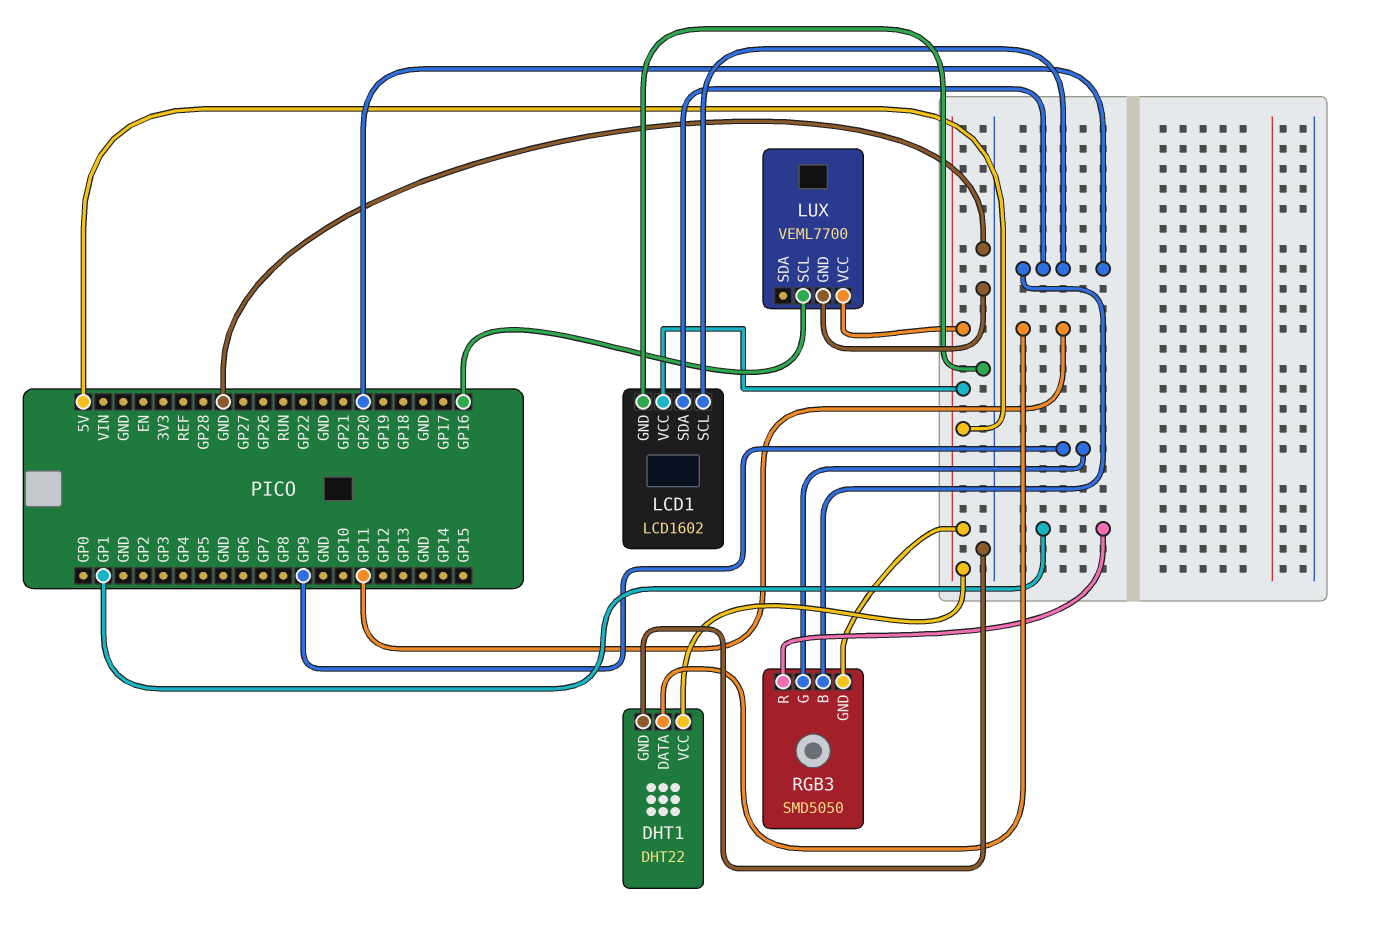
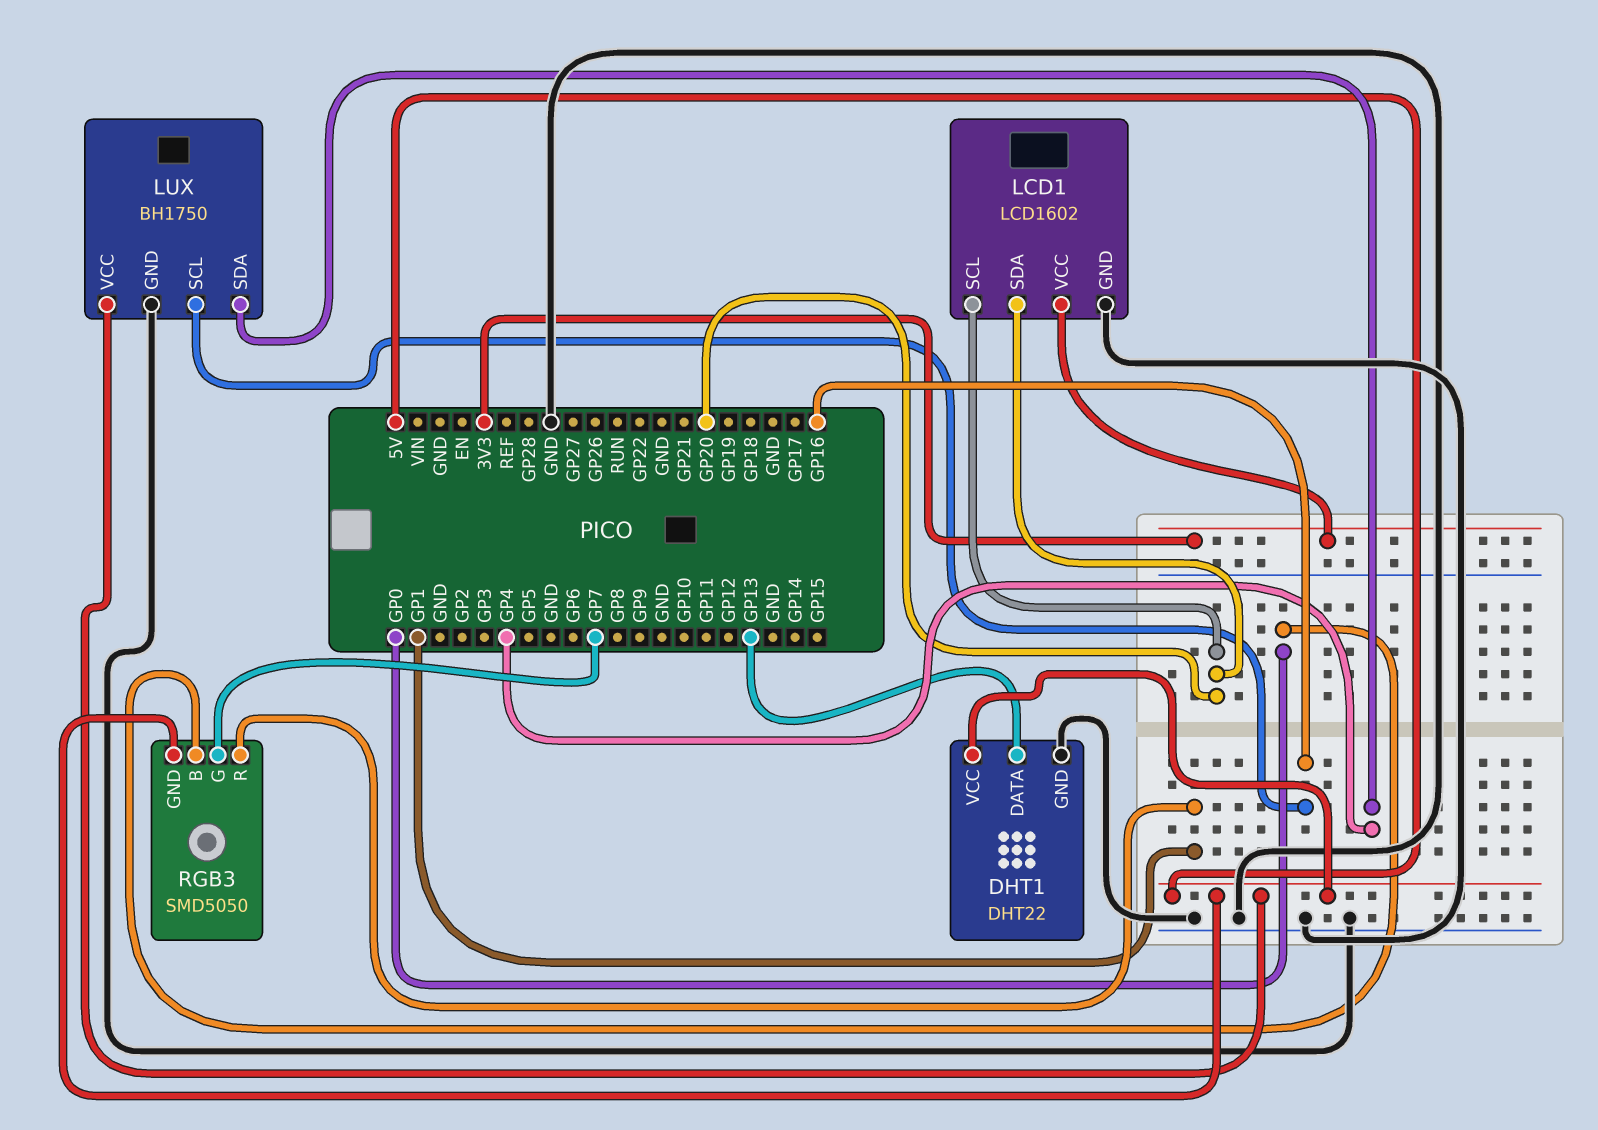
DHT1 pin DATA: GP11 -> GP13
LCD1 pin VCC: 5V -> 3V3
LUX: VEML7700 -> BH1750
LUX pin SDA: none -> GP4
RGB3 pin B: GP20 -> GP0
RGB3 pin G: GP9 -> GP7

